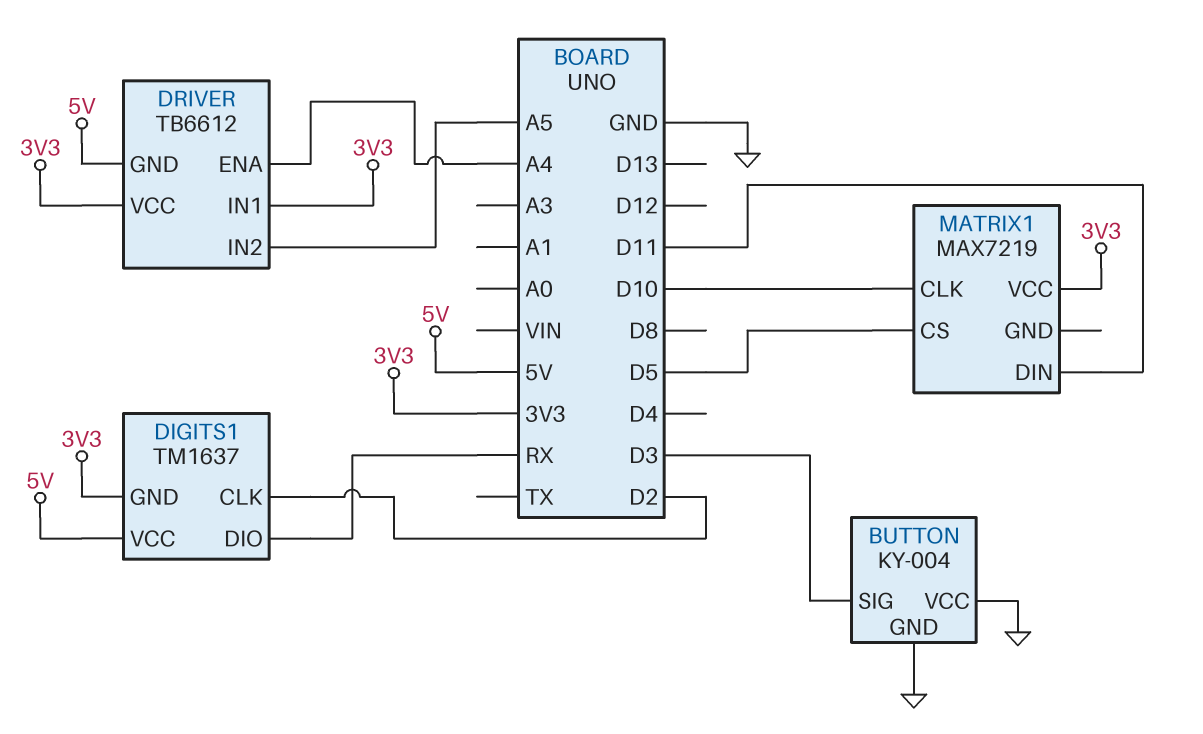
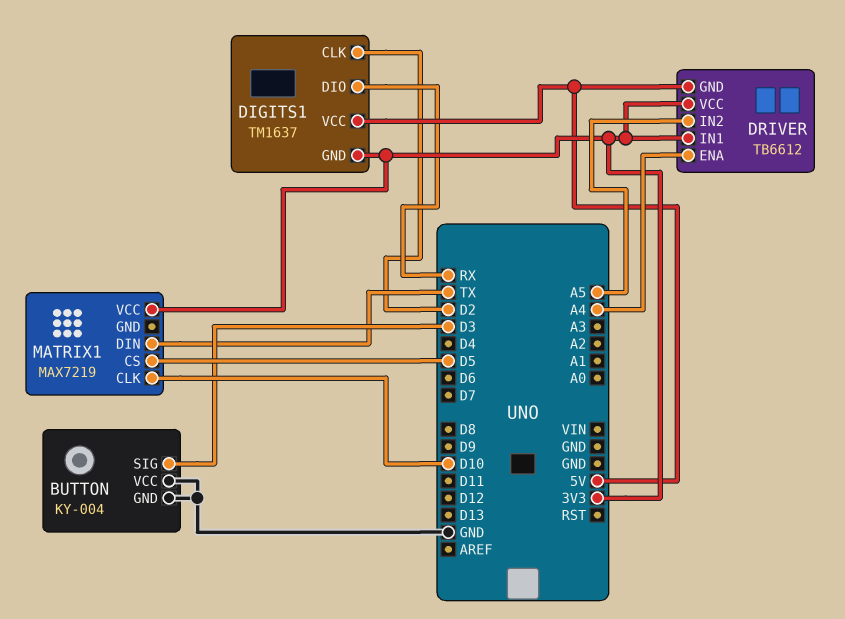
MATRIX1 pin DIN: D11 -> TX

